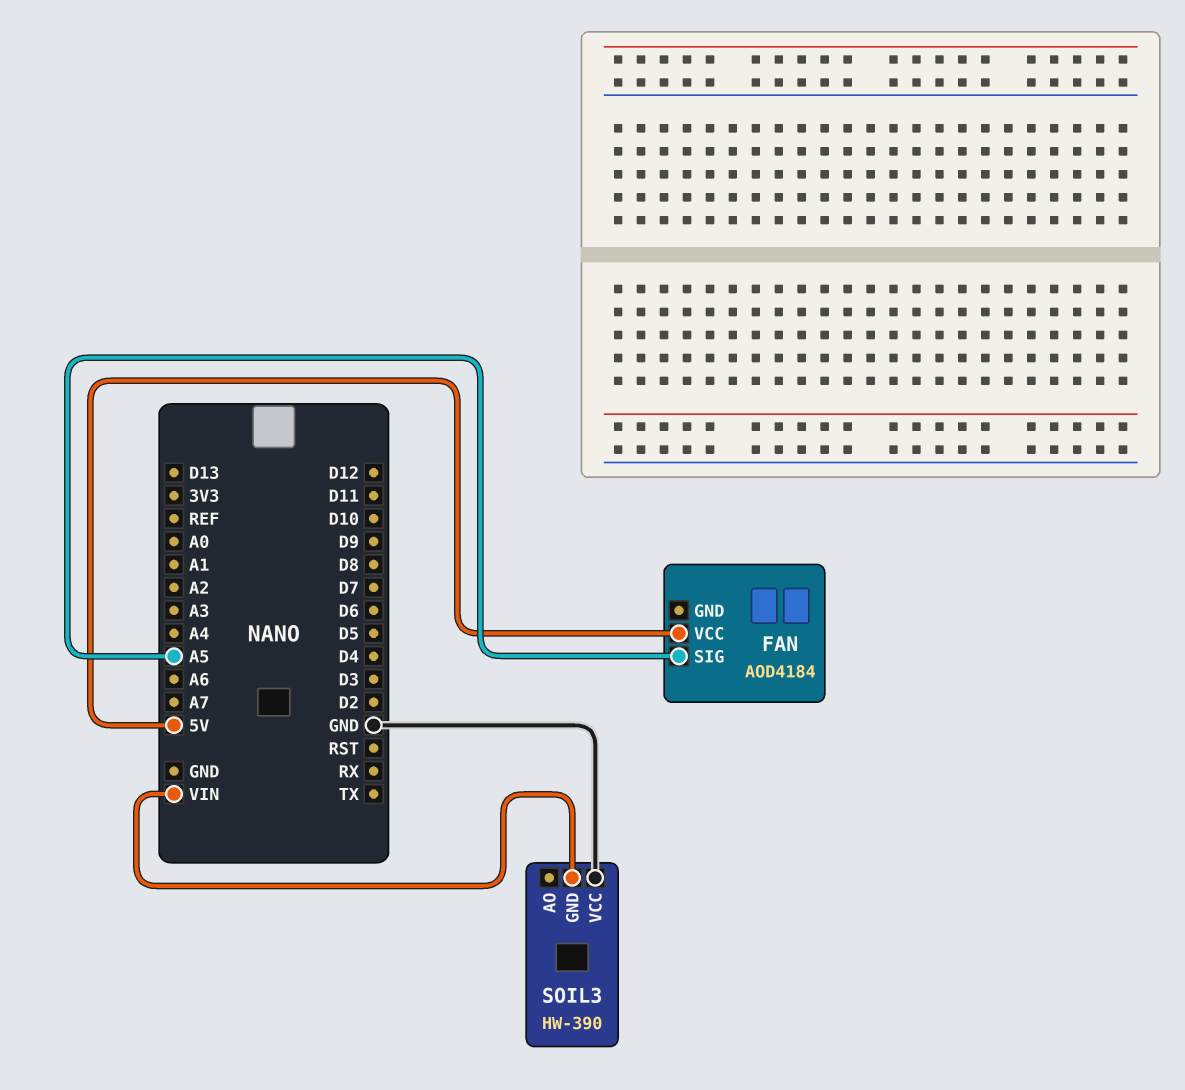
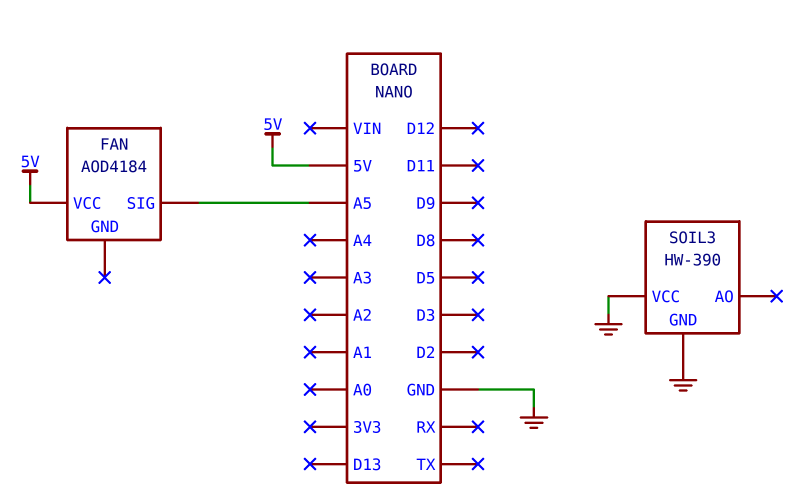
SOIL3 pin GND: VIN -> GND

